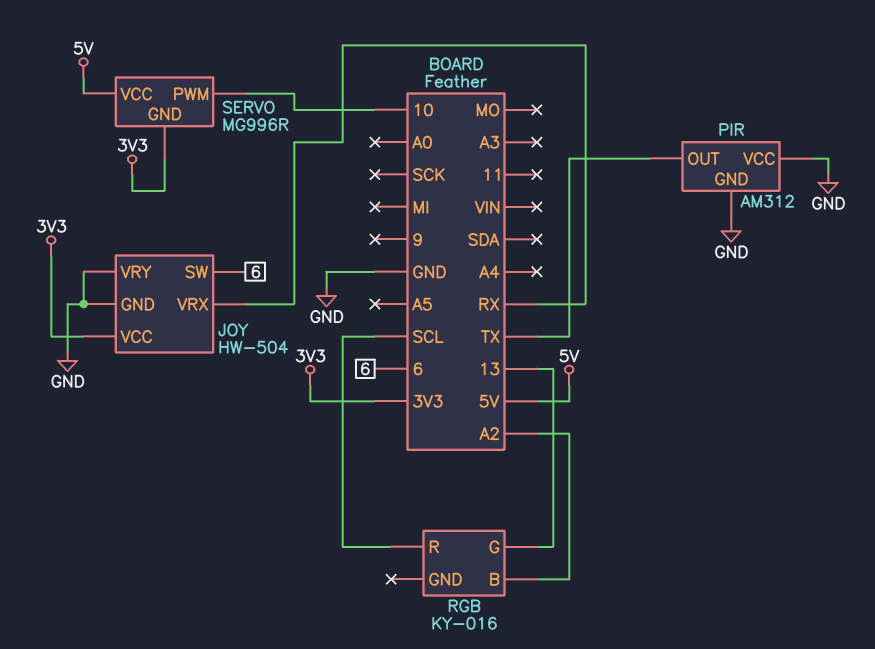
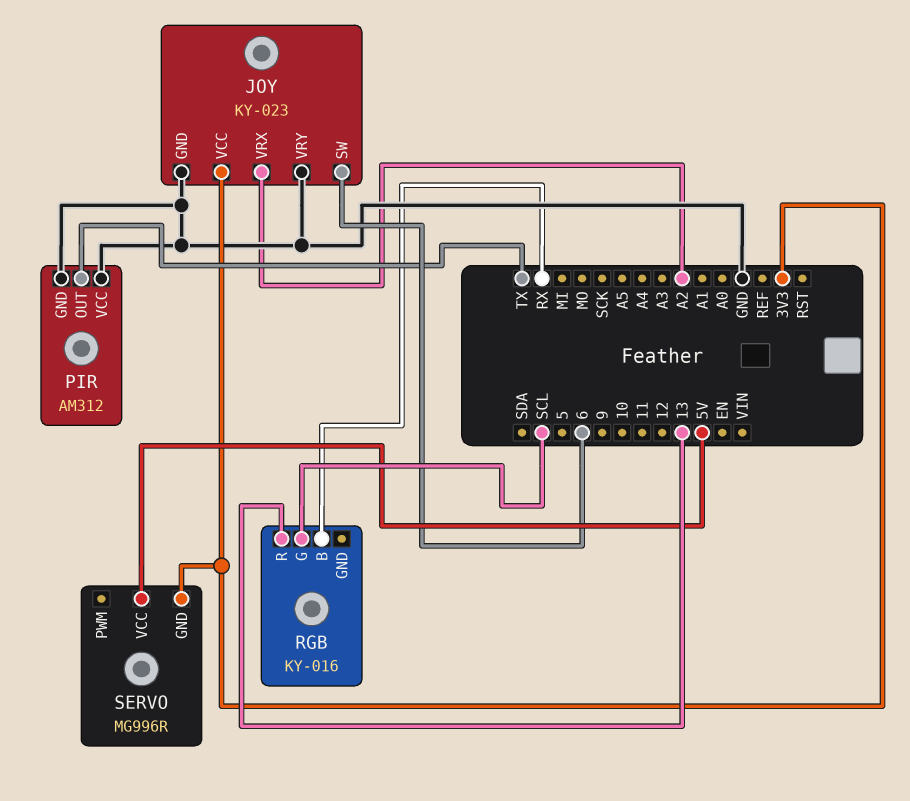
JOY: HW-504 -> KY-023
JOY pin VRX: RX -> A2
RGB pin B: A2 -> RX
RGB pin G: 13 -> SCL
RGB pin R: SCL -> 13
SERVO pin PWM: 10 -> none

